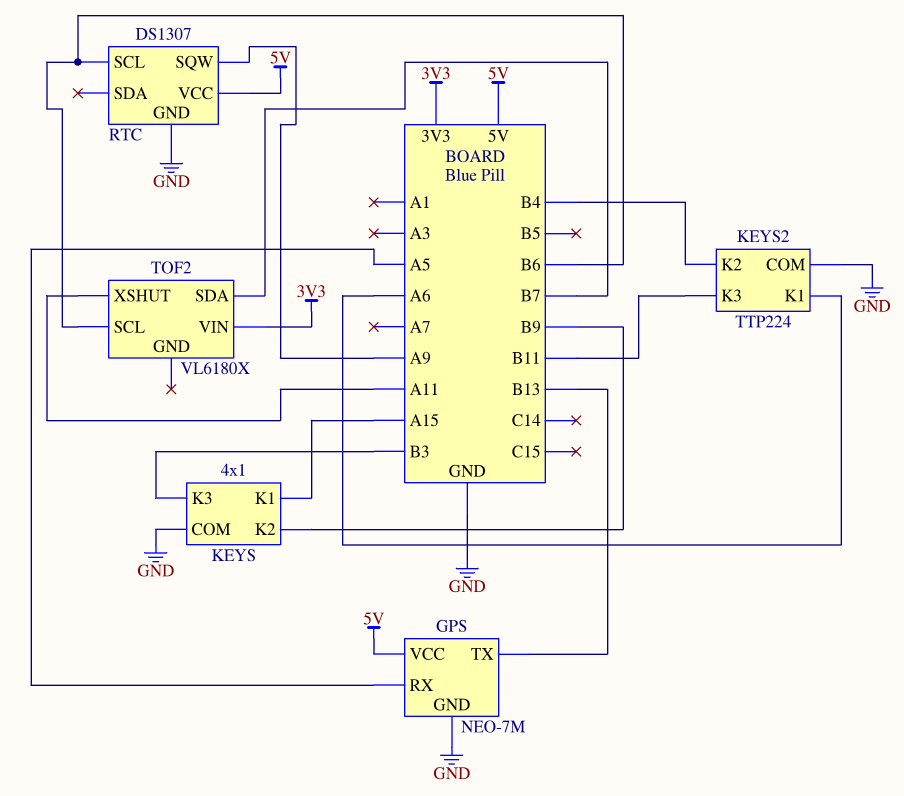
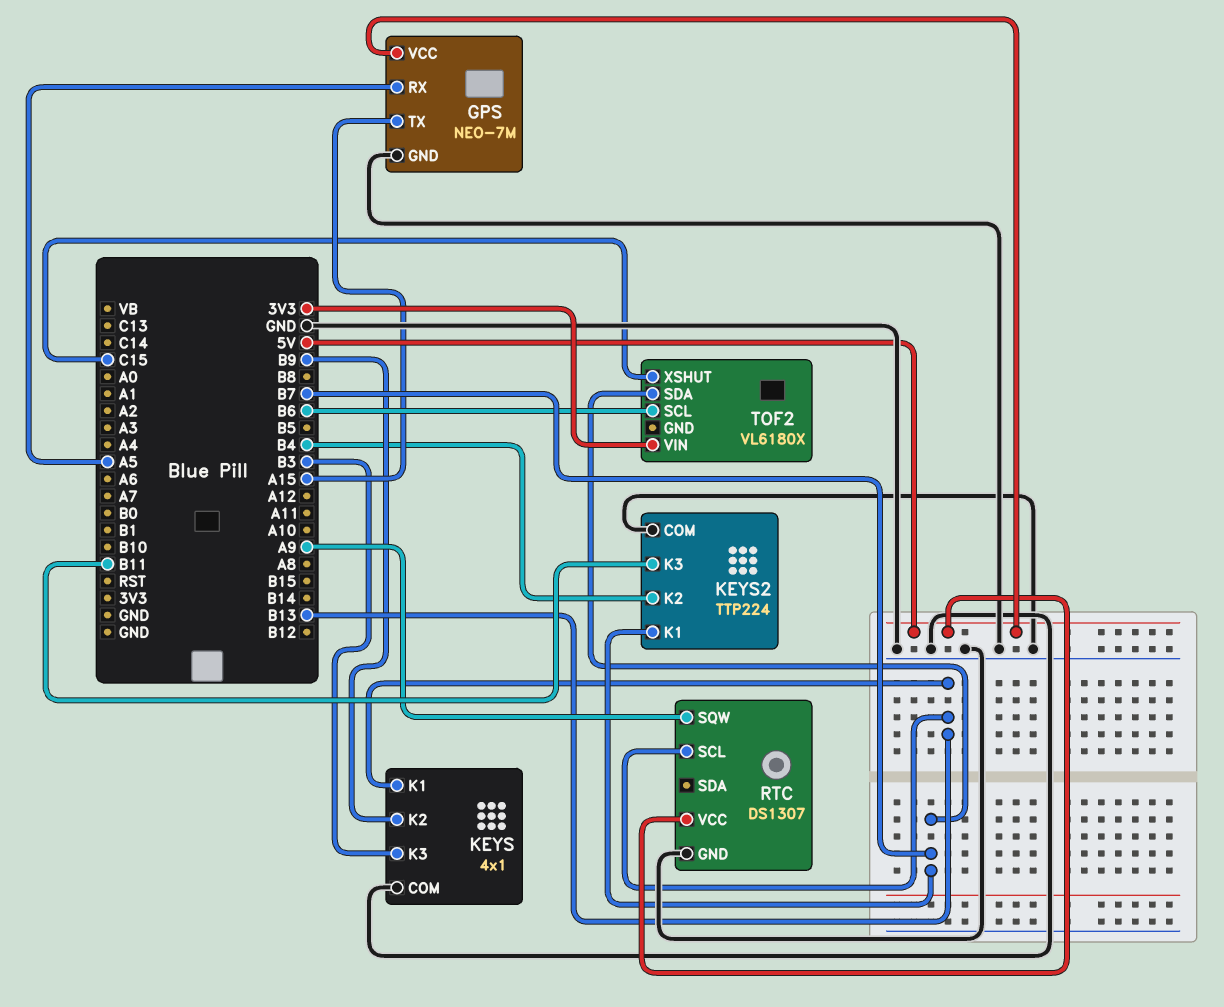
GPS pin TX: B13 -> A15
KEYS pin K1: A15 -> B13
KEYS2 pin K1: A6 -> B7
RTC pin SCL: B6 -> B13
TOF2 pin XSHUT: A11 -> C15

